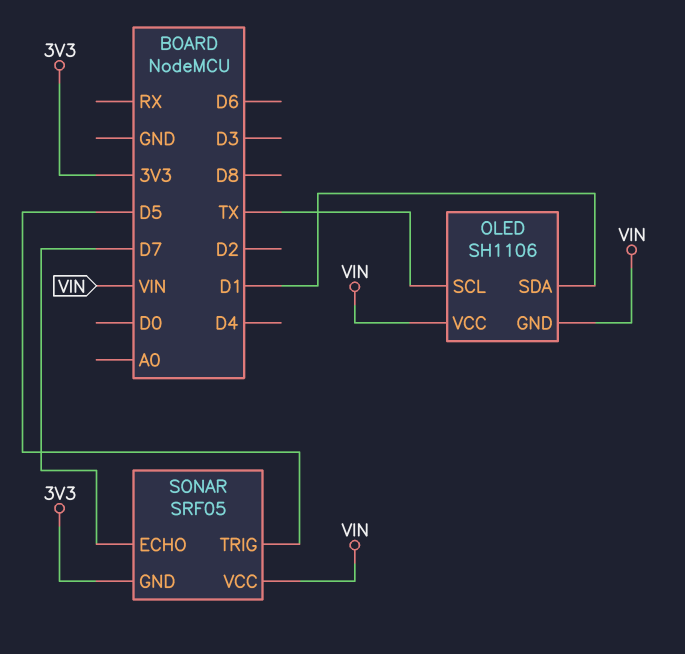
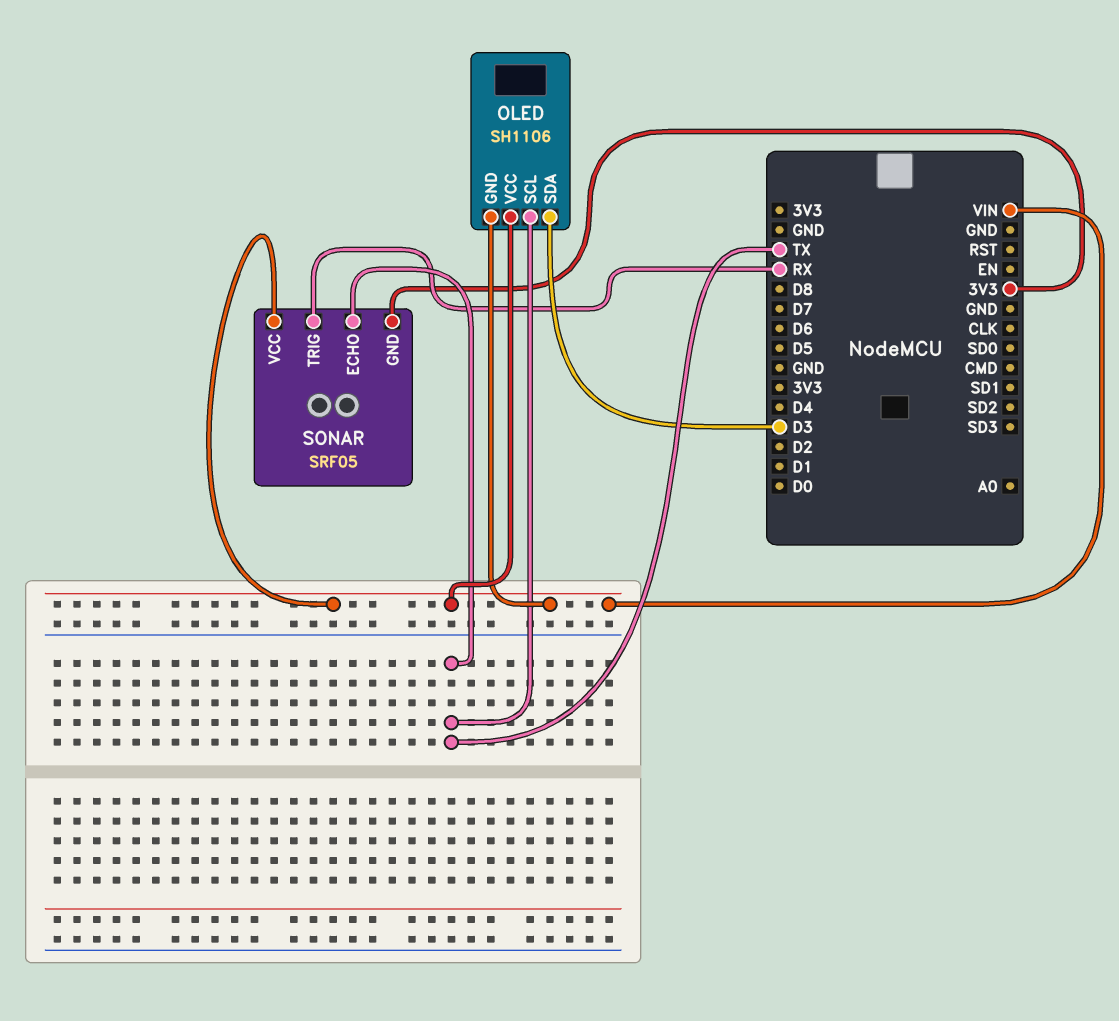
OLED pin SDA: D1 -> D3
SONAR pin ECHO: D7 -> TX
SONAR pin TRIG: D5 -> RX

